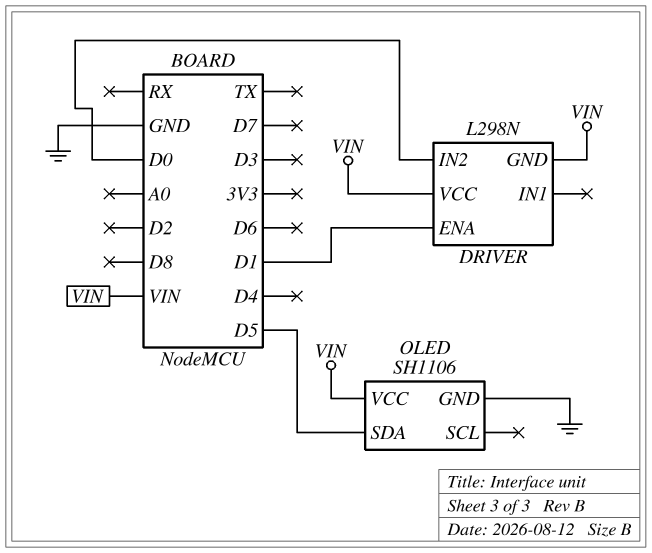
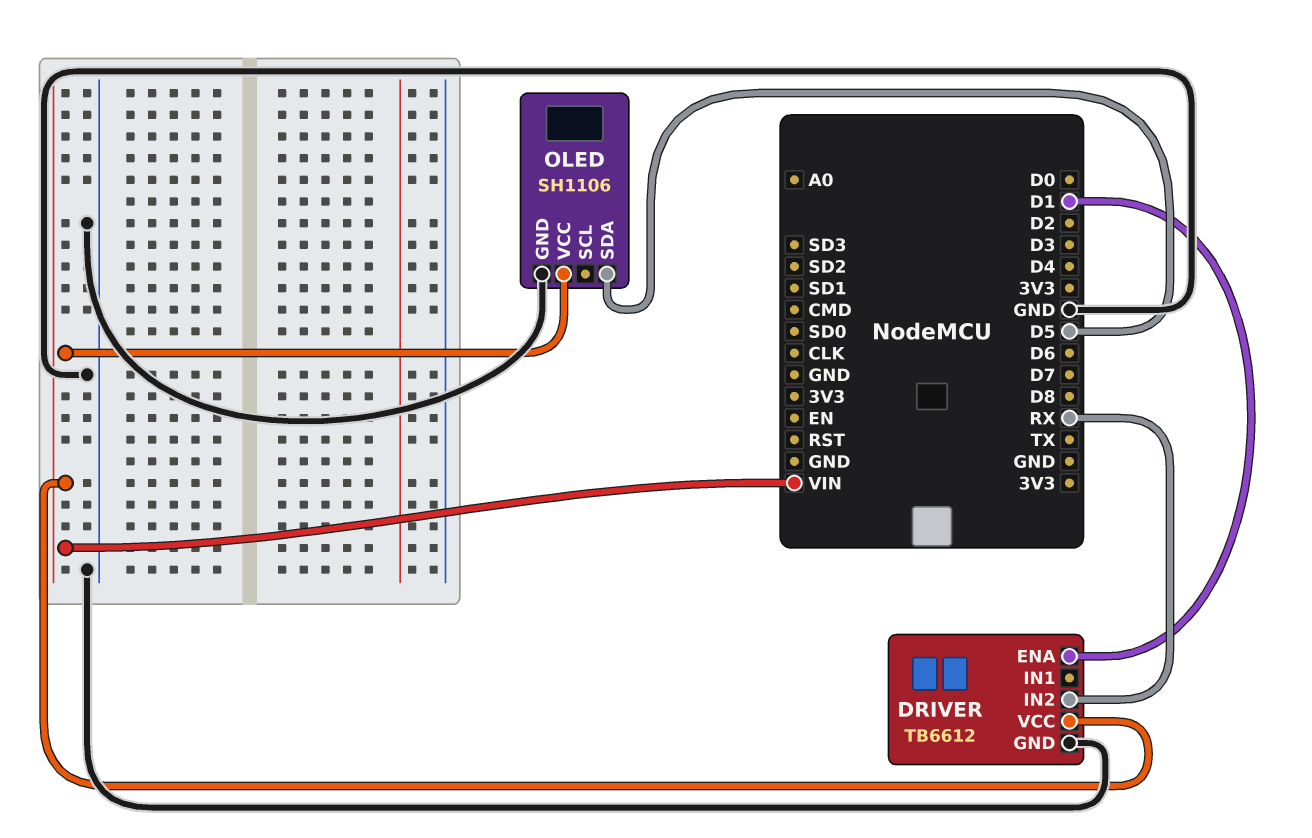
DRIVER: L298N -> TB6612
DRIVER pin GND: VIN -> GND
DRIVER pin IN2: D0 -> RX

